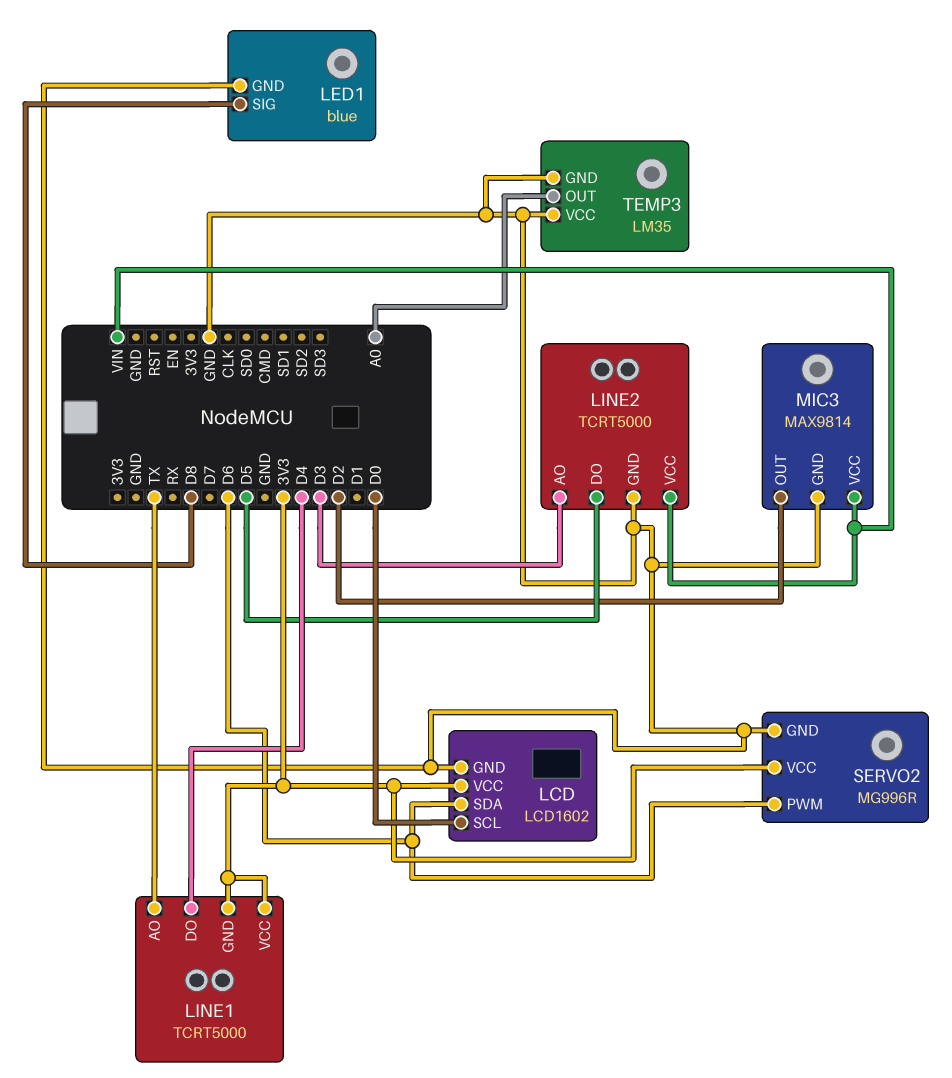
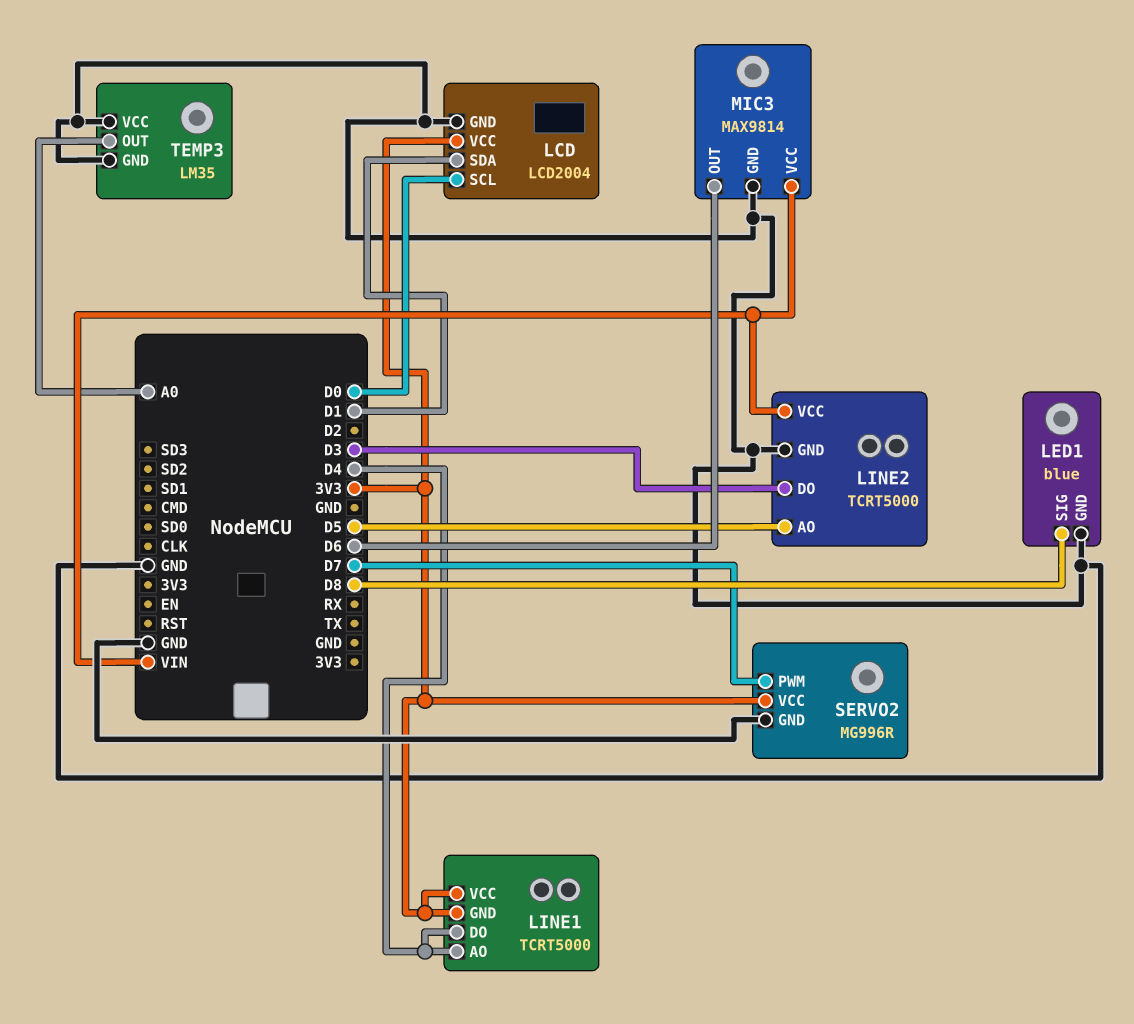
LCD: LCD1602 -> LCD2004
LCD pin SDA: D6 -> D1
LINE1 pin AO: TX -> D4
LINE2 pin AO: D3 -> D5
LINE2 pin DO: D5 -> D3
MIC3 pin OUT: D2 -> D6
SERVO2 pin PWM: D6 -> D7

